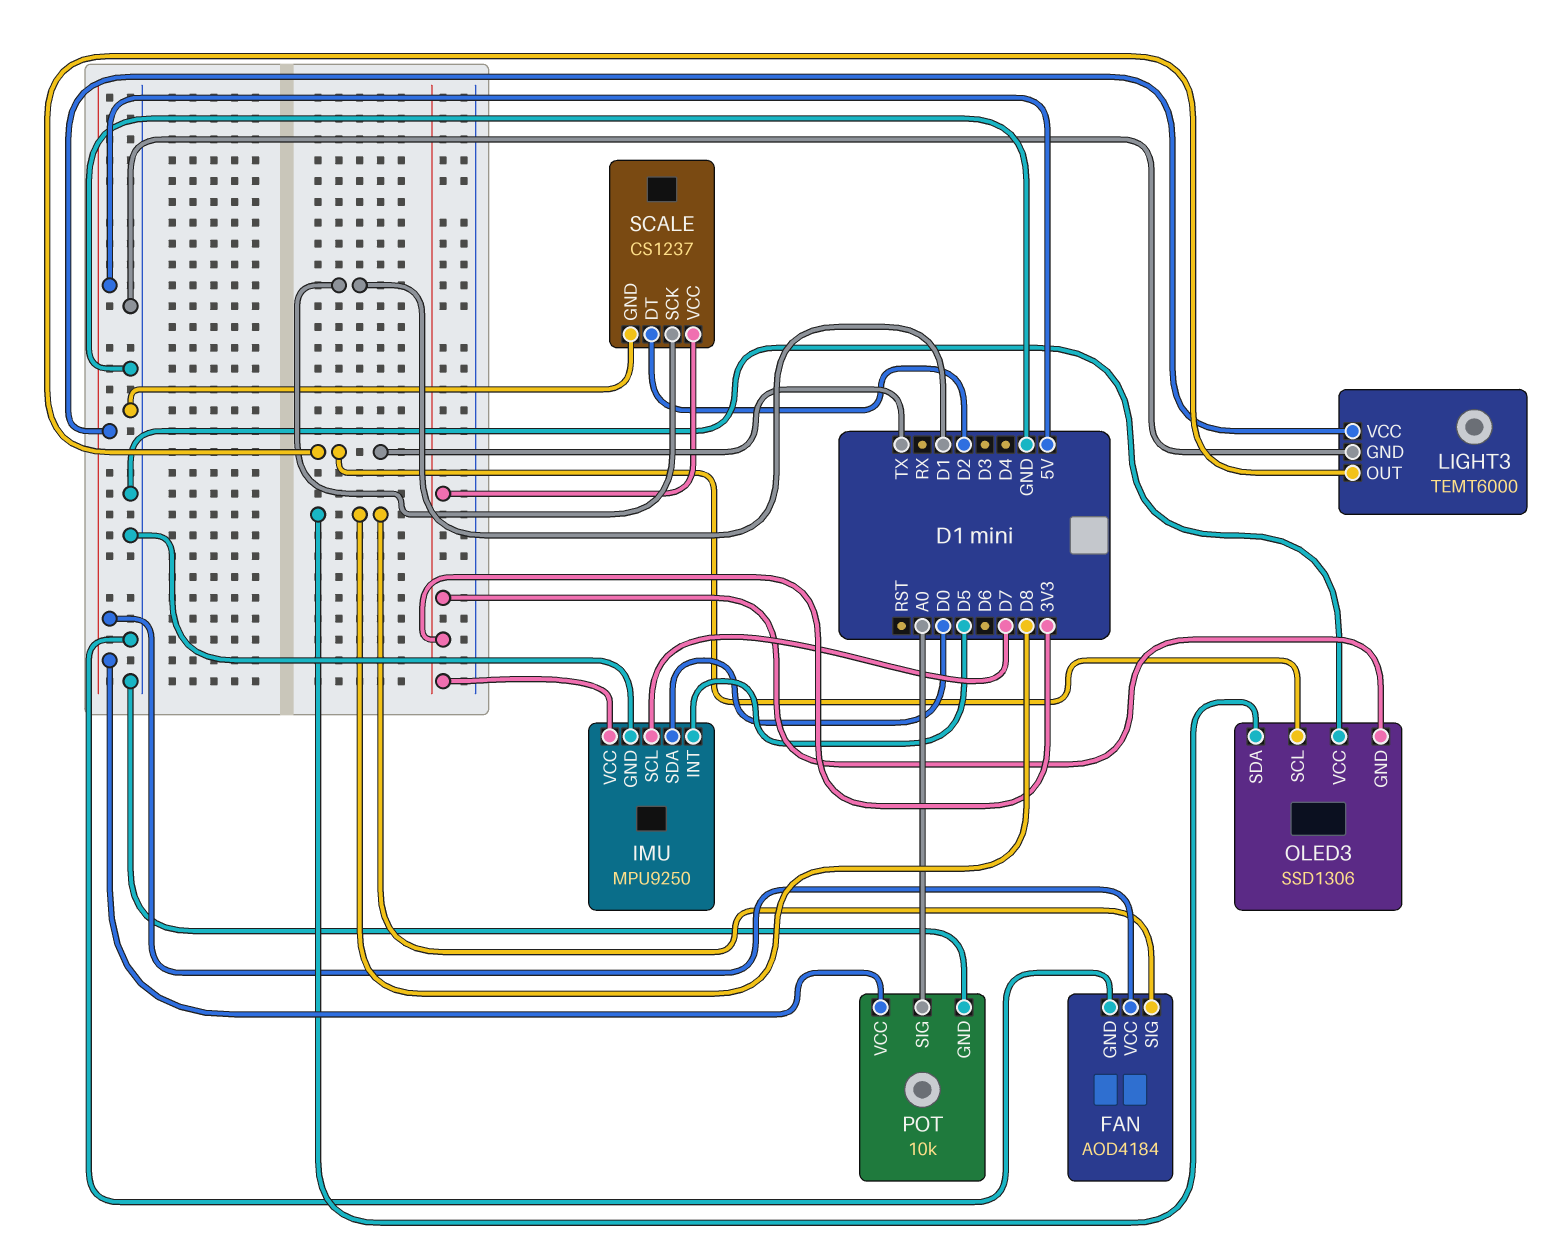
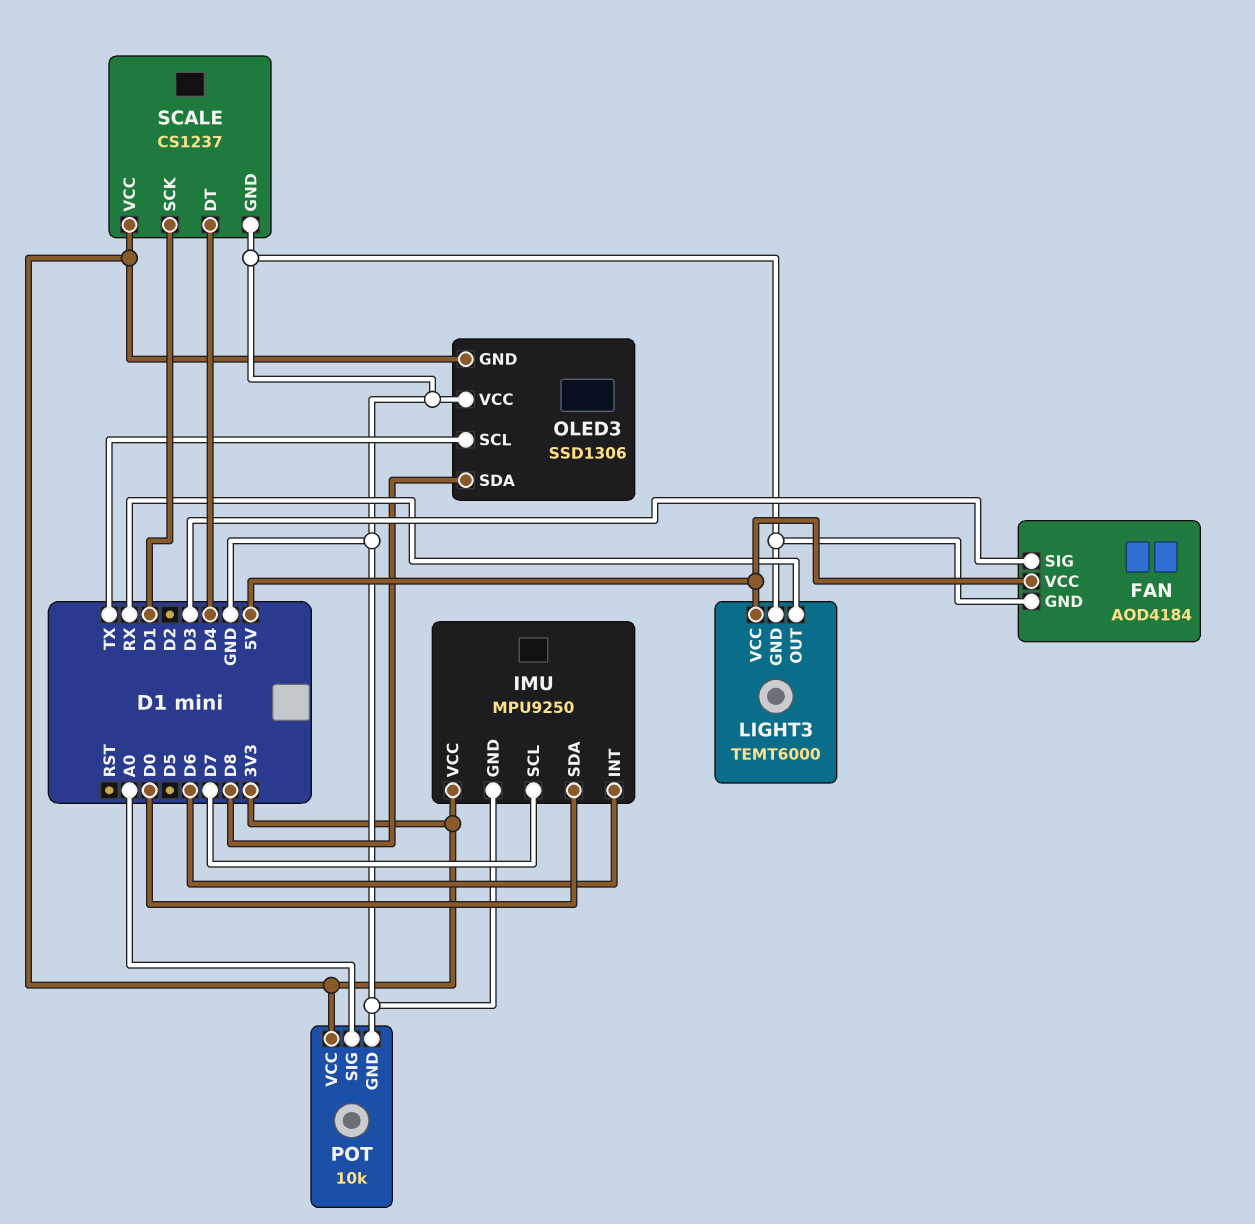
FAN pin SIG: D8 -> D3
IMU pin INT: D5 -> D6
LIGHT3 pin OUT: TX -> RX
POT pin VCC: 5V -> 3V3
SCALE pin DT: D2 -> D4

